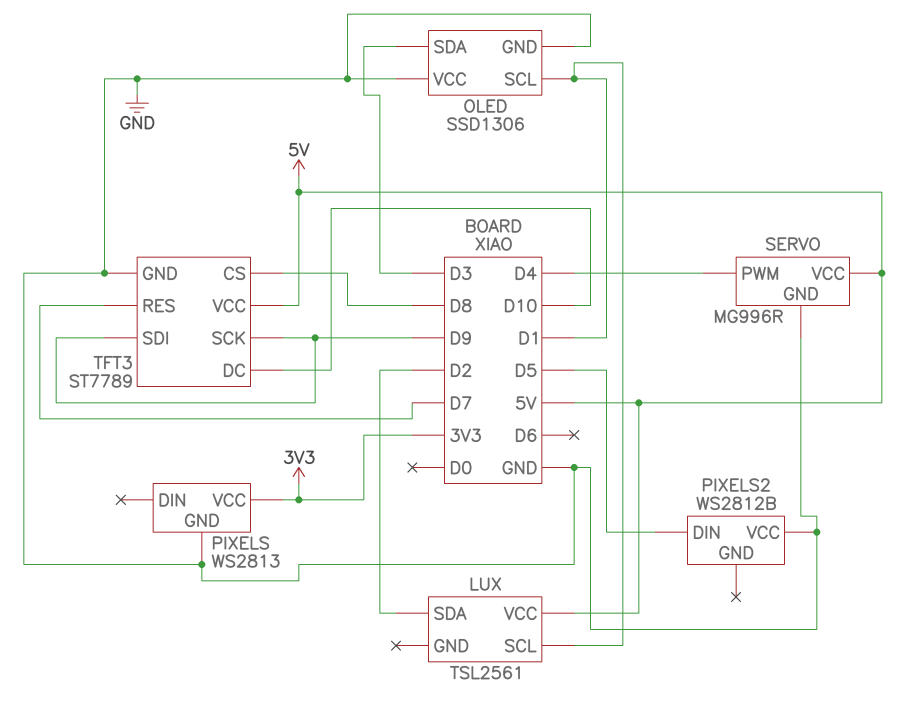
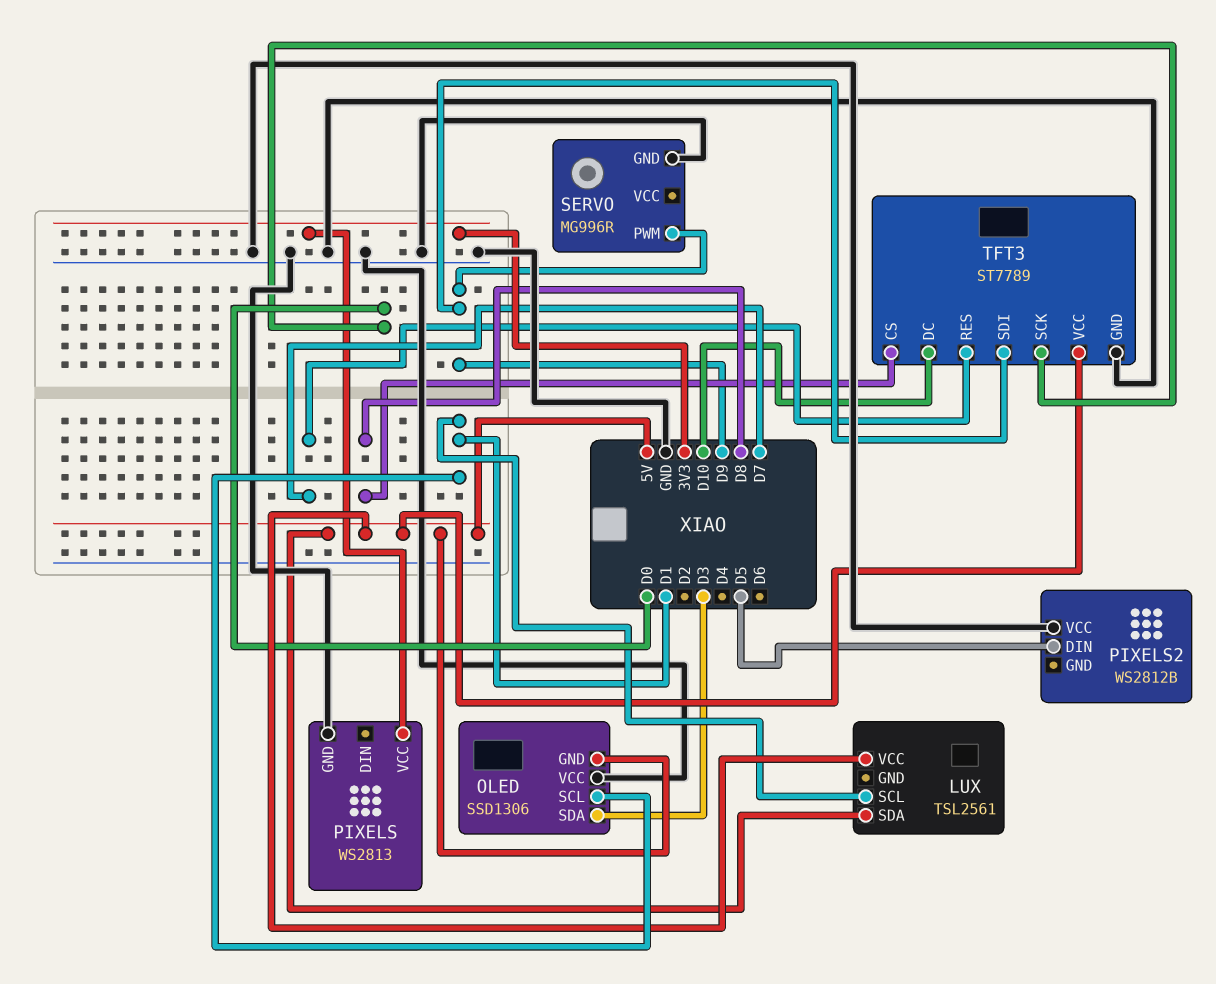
LUX pin SDA: D2 -> 5V
OLED pin GND: GND -> 5V
SERVO pin PWM: D4 -> D9
SERVO pin VCC: 5V -> none
TFT3 pin SCK: D9 -> D0

